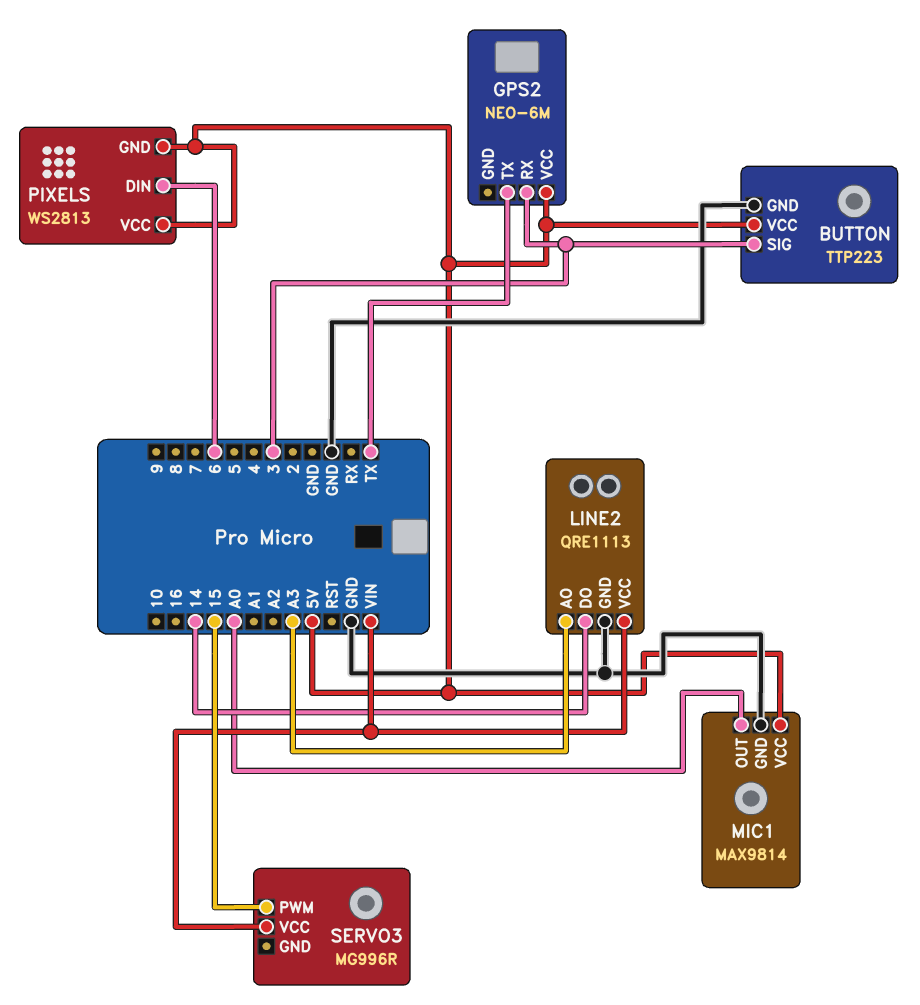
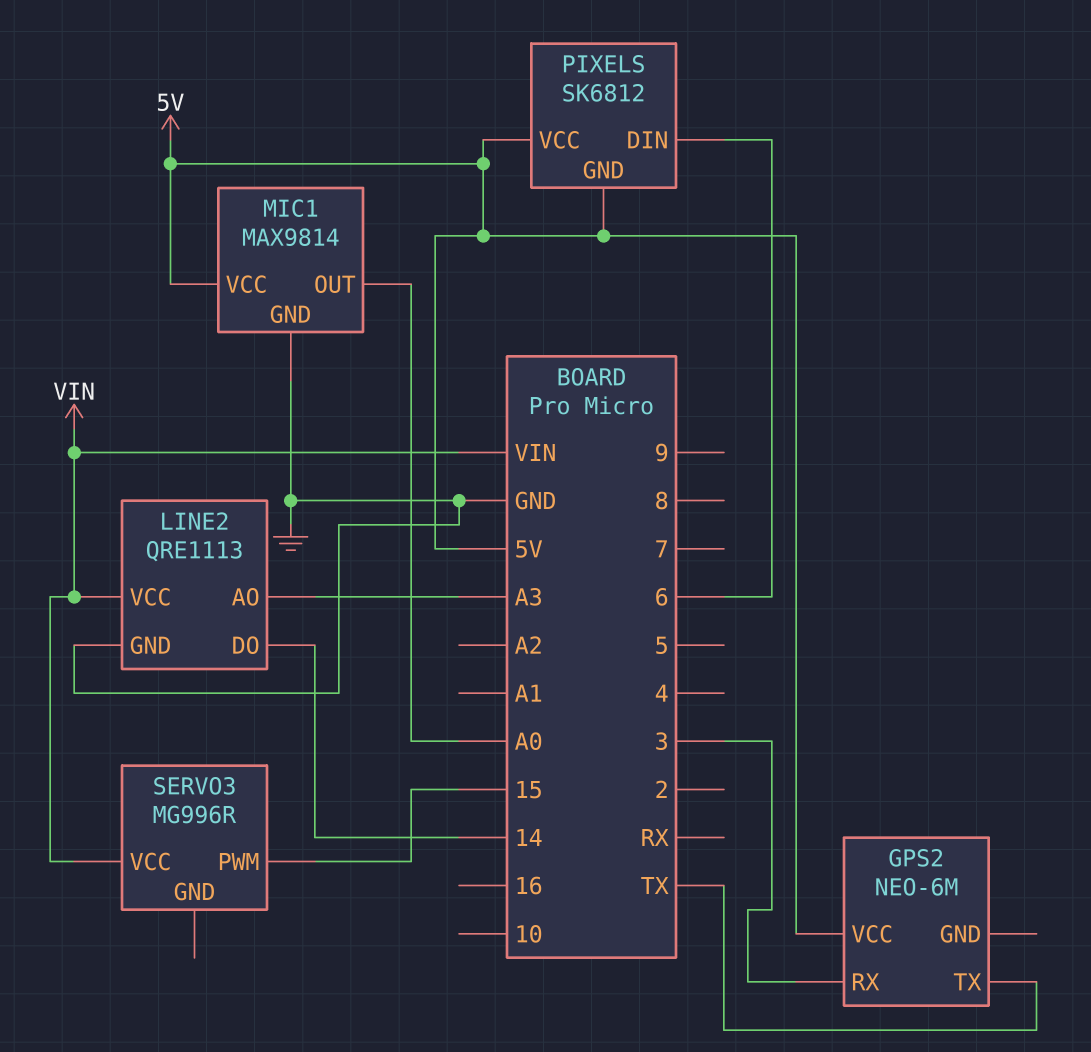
BUTTON: TTP223 -> none
BUTTON pin GND: GND -> none
BUTTON pin SIG: 3 -> none
BUTTON pin VCC: 5V -> none
PIXELS: WS2813 -> SK6812

